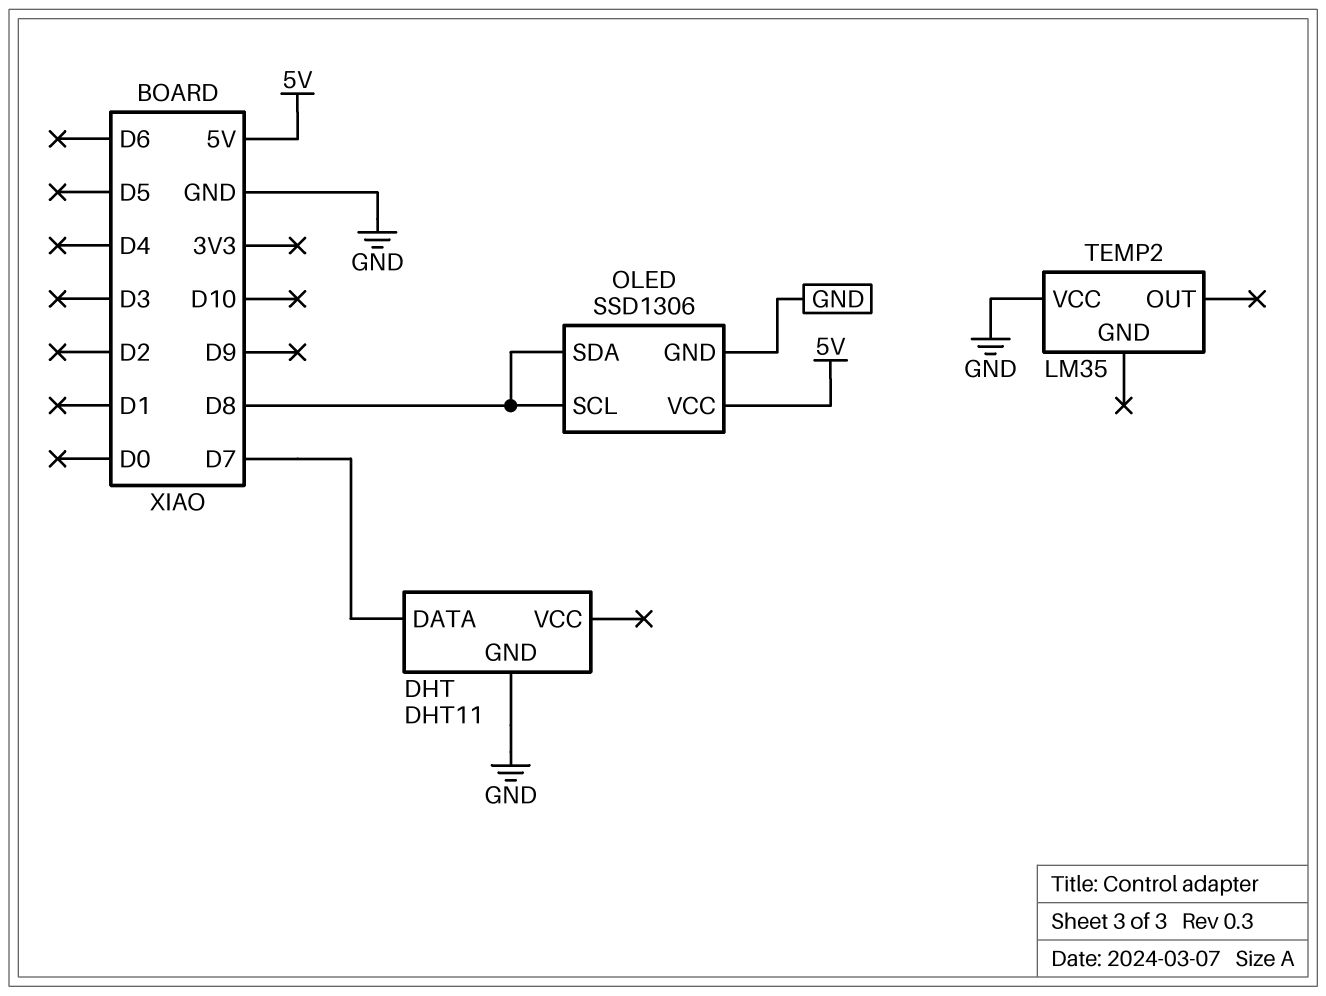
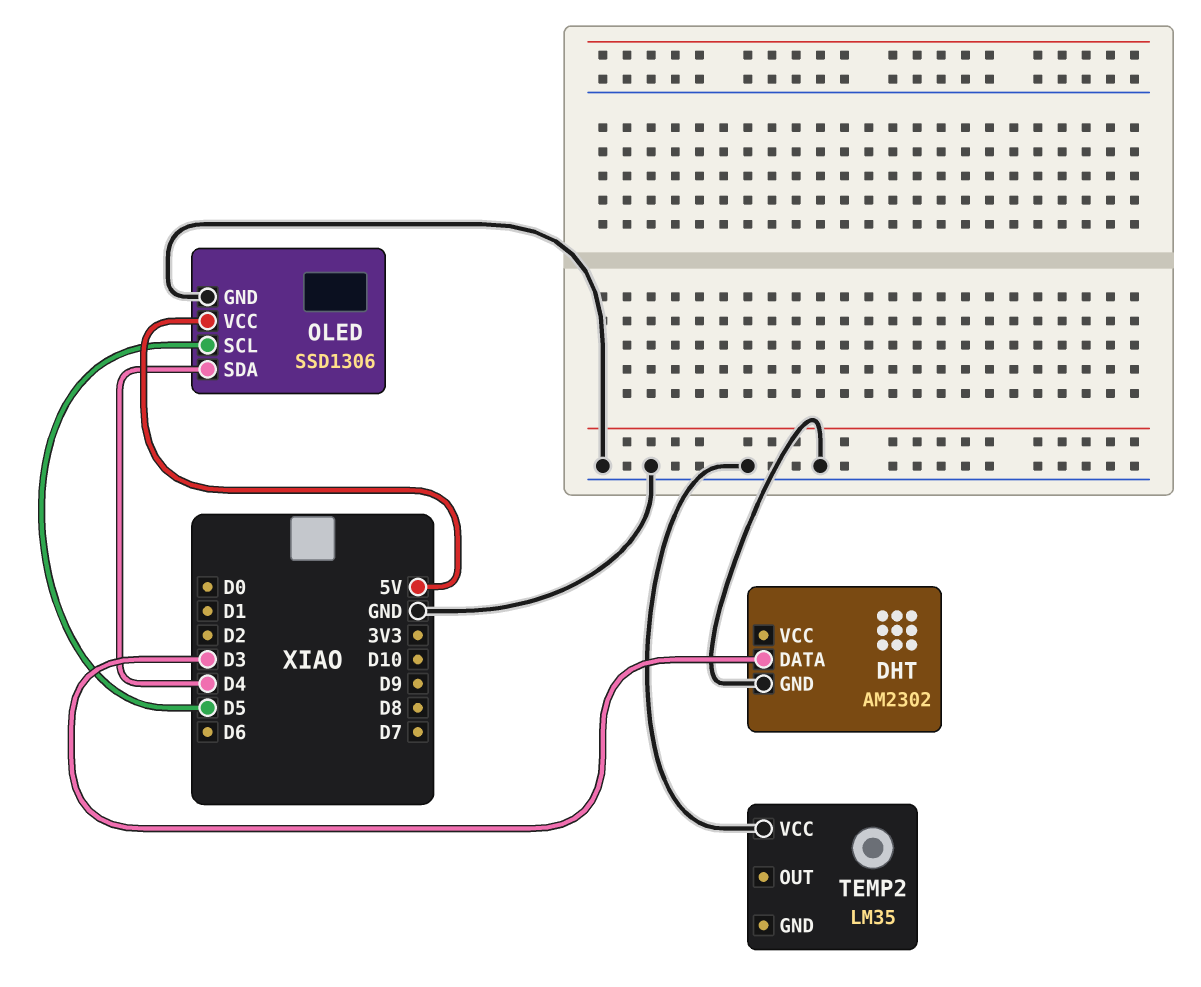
DHT: DHT11 -> AM2302
DHT pin DATA: D7 -> D3
OLED pin SCL: D8 -> D5
OLED pin SDA: D8 -> D4

